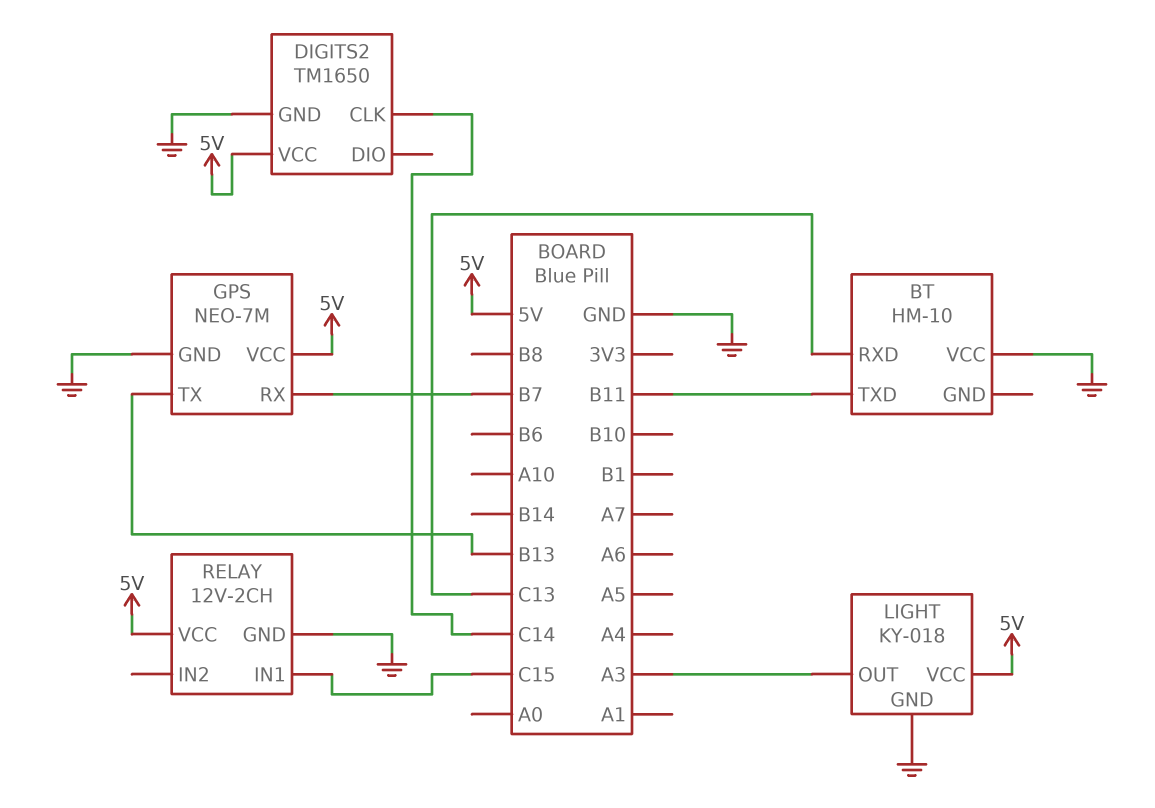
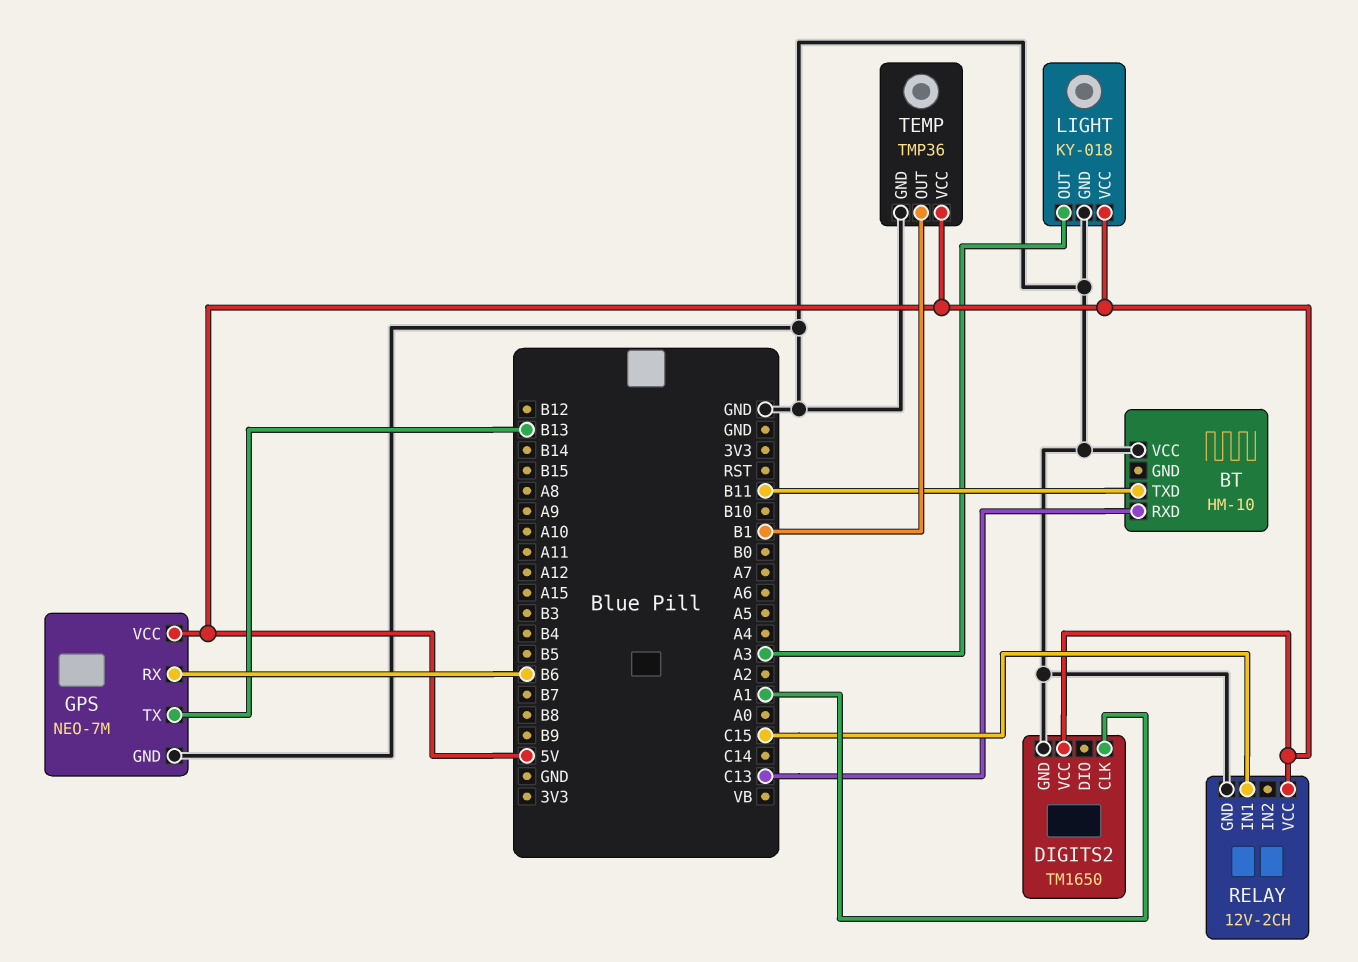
DIGITS2 pin CLK: C14 -> A1
GPS pin RX: B7 -> B6
TEMP: none -> TMP36
TEMP pin GND: none -> GND
TEMP pin OUT: none -> B1
TEMP pin VCC: none -> 5V

